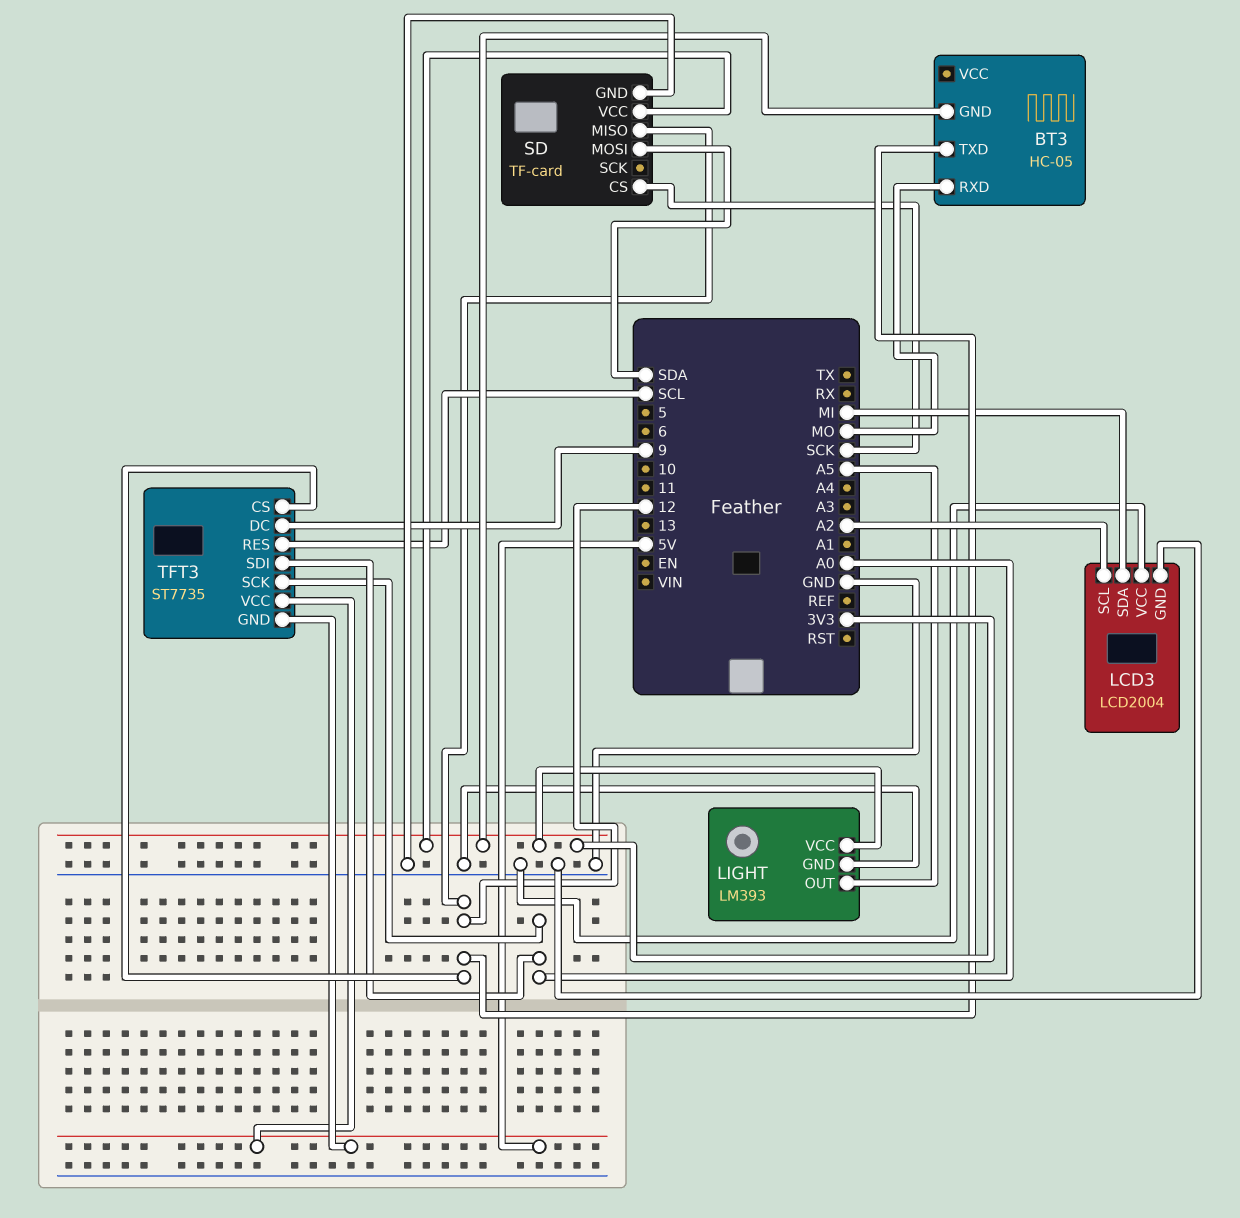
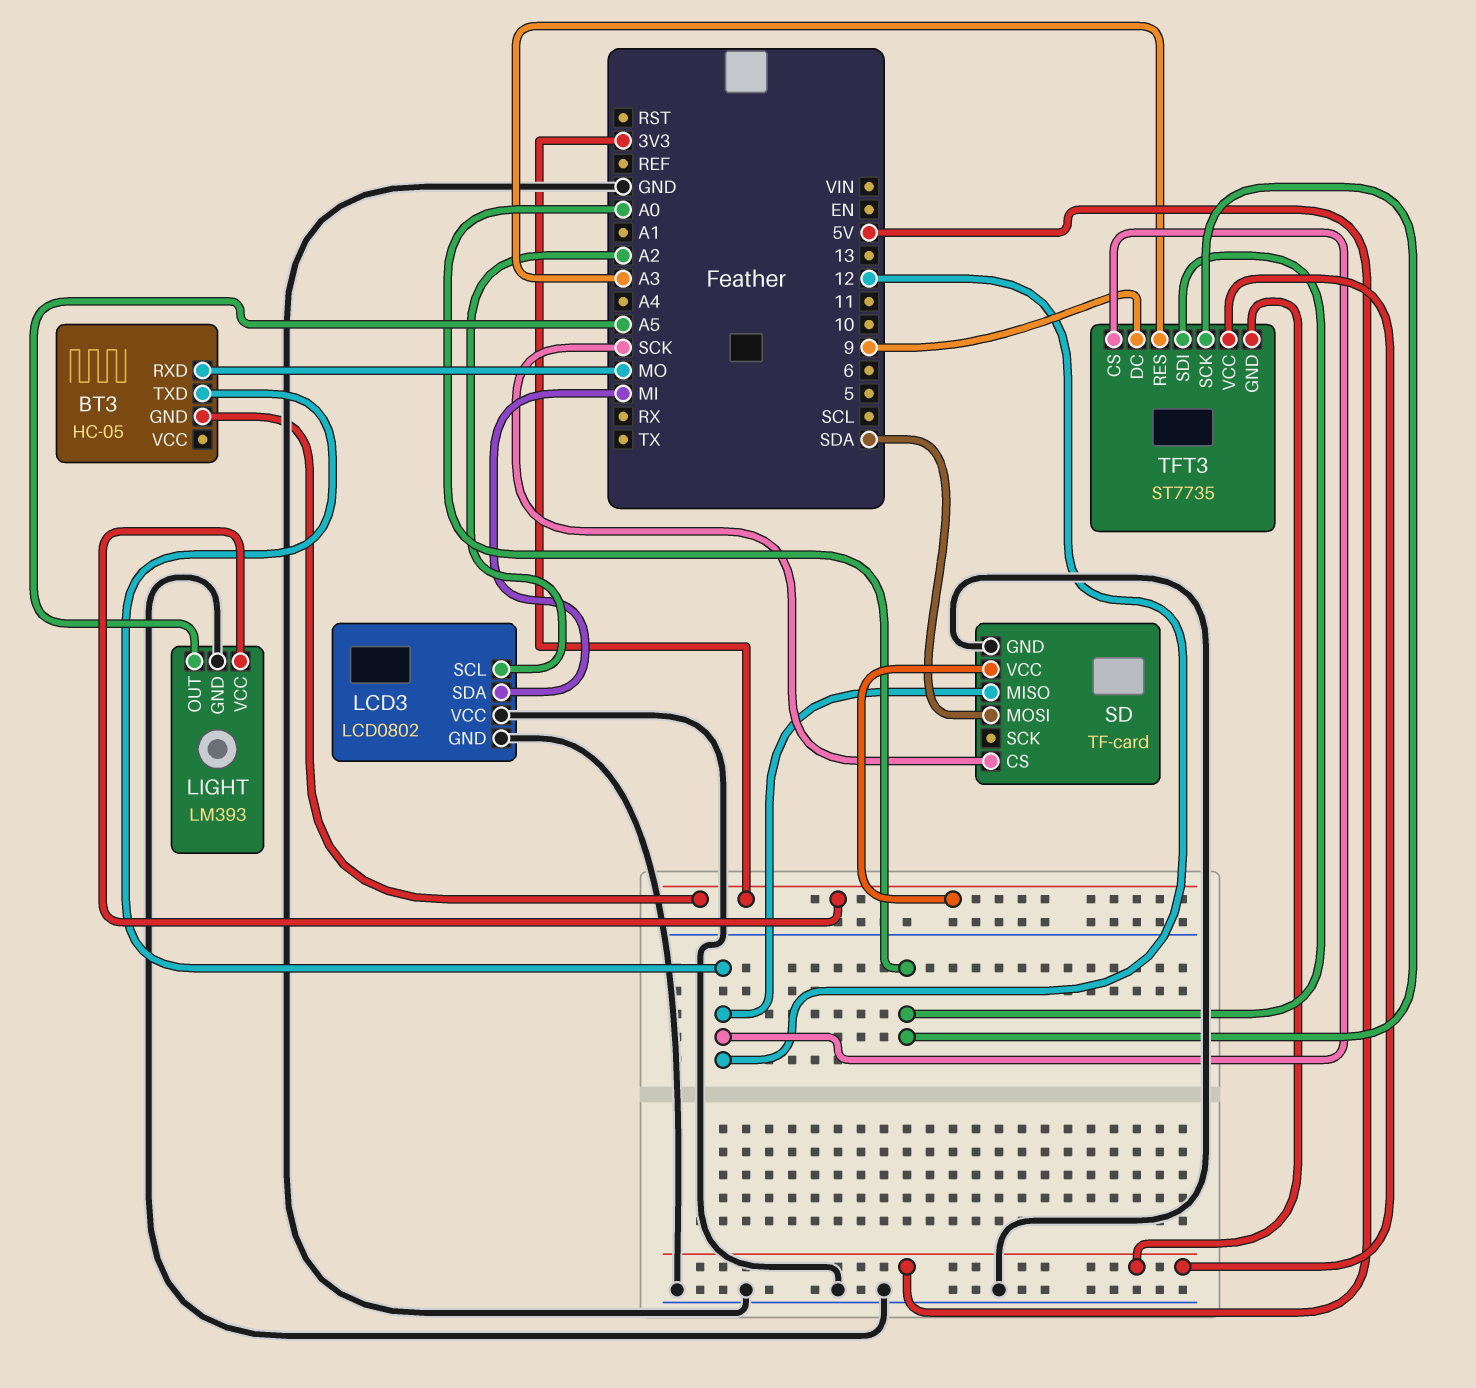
LCD3: LCD2004 -> LCD0802
TFT3 pin RES: SCL -> A3

